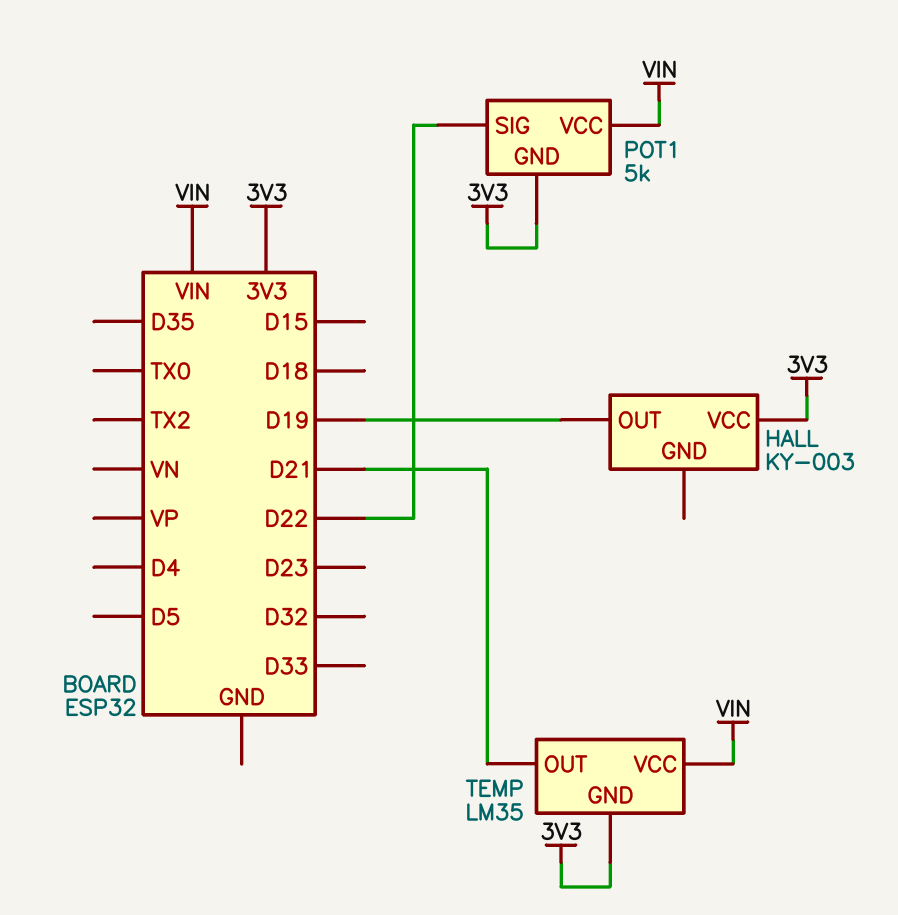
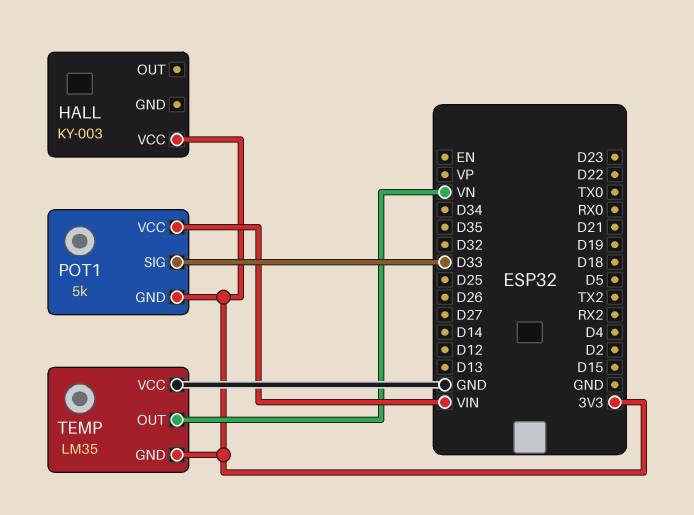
HALL pin OUT: D19 -> none
POT1 pin SIG: D22 -> D33
TEMP pin OUT: D21 -> VN
TEMP pin VCC: VIN -> GND

